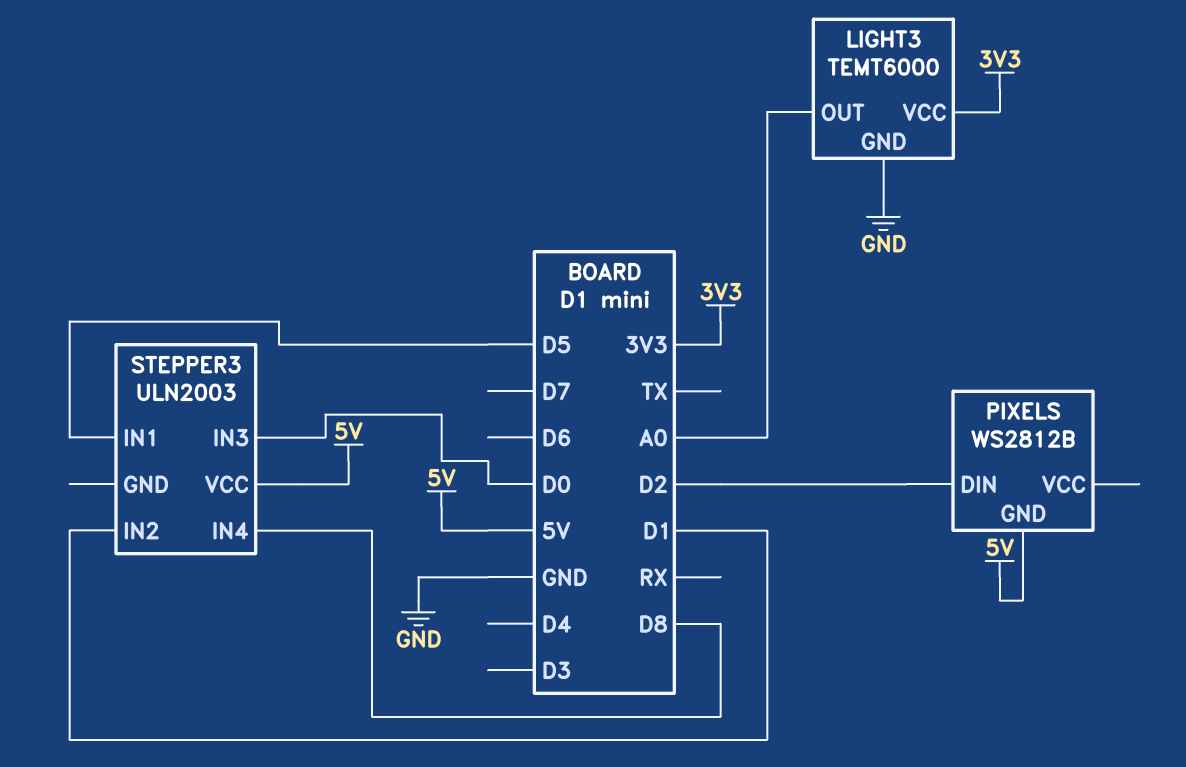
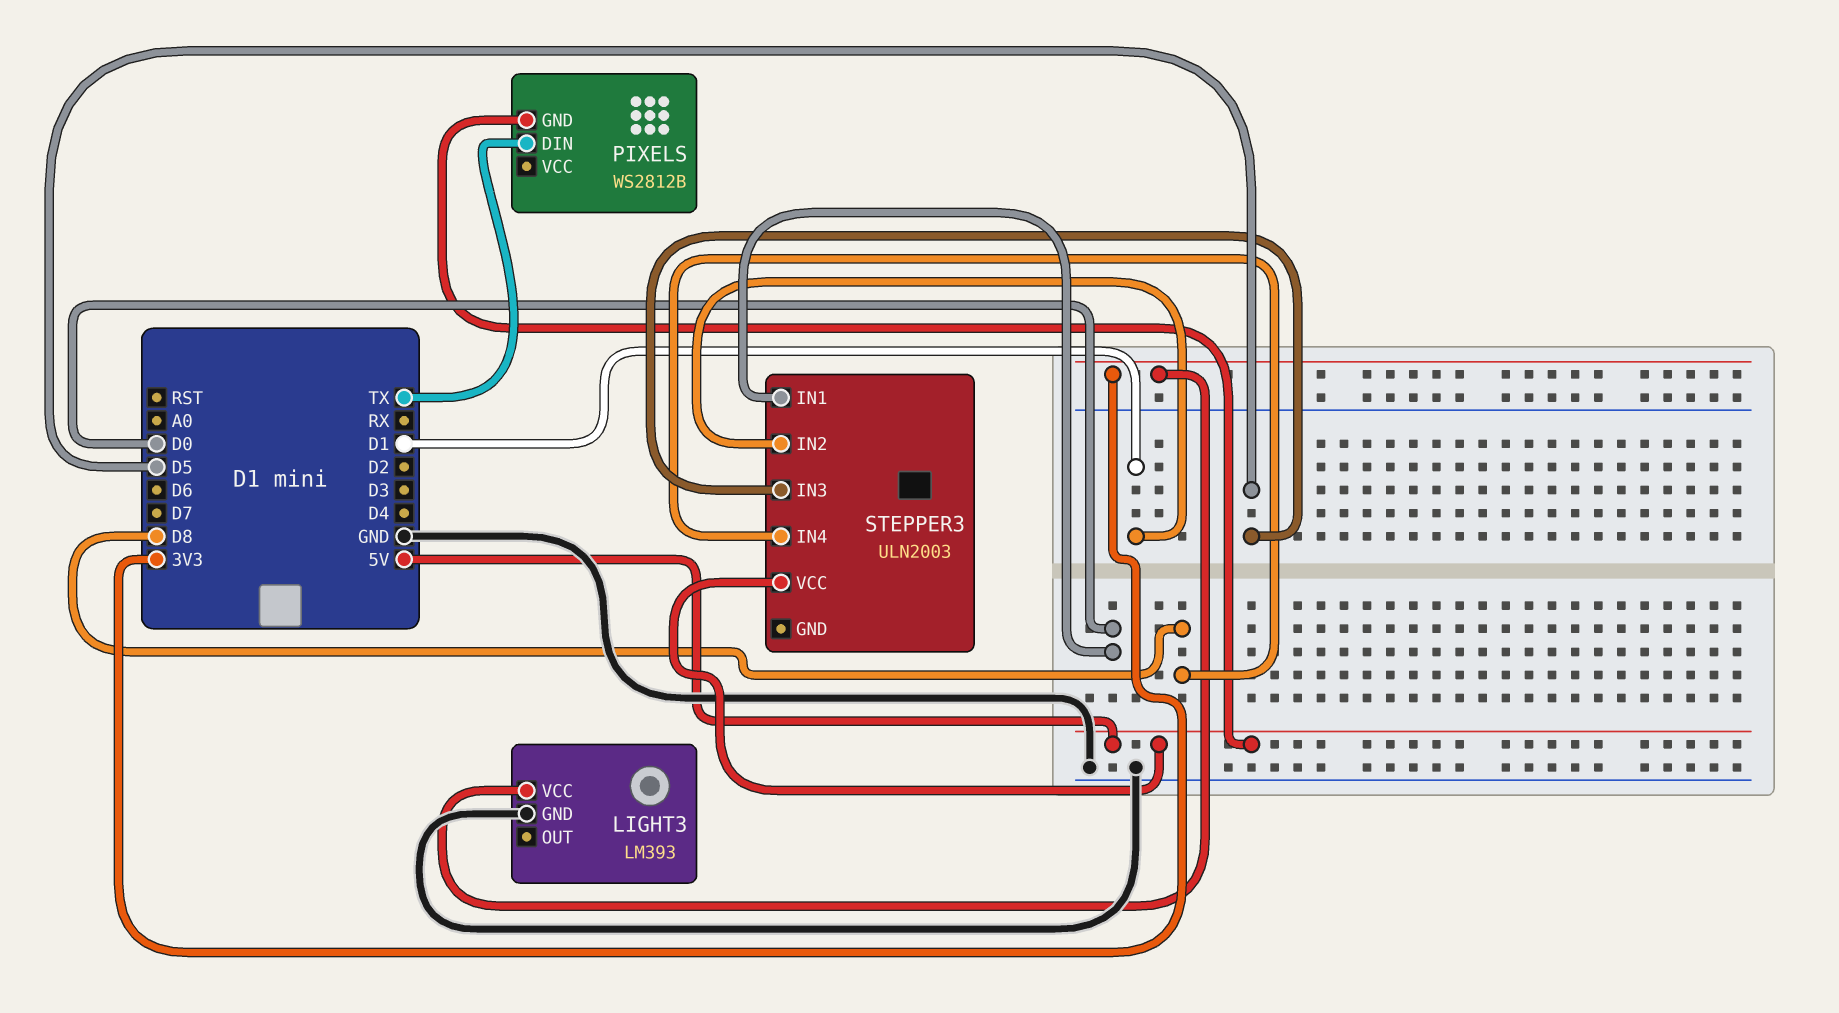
LIGHT3: TEMT6000 -> LM393
LIGHT3 pin OUT: A0 -> none
PIXELS pin DIN: D2 -> TX
STEPPER3 pin IN1: D5 -> D0
STEPPER3 pin IN3: D0 -> D5

